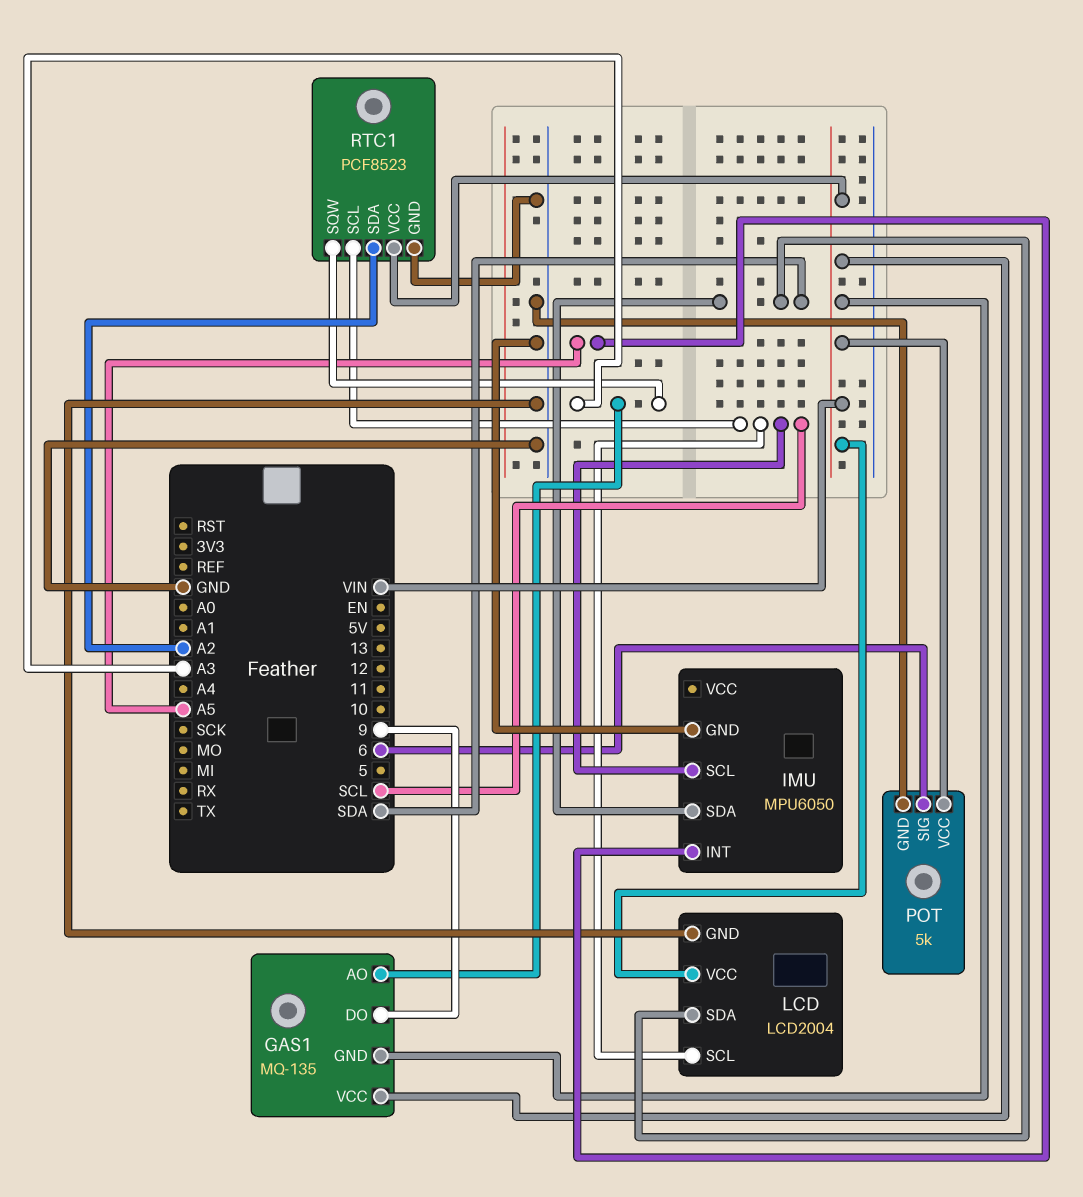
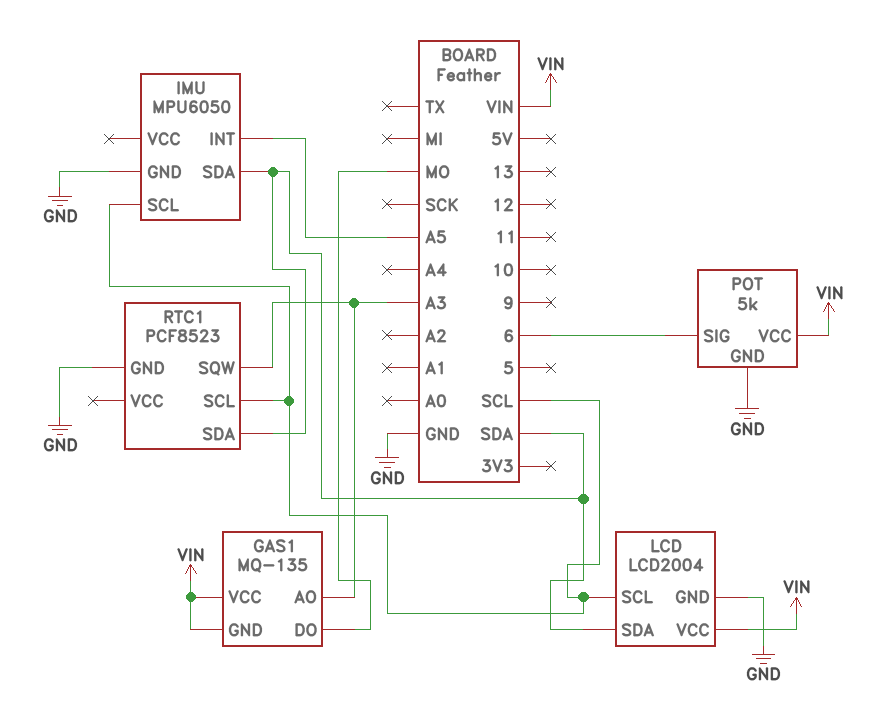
GAS1 pin DO: 9 -> MO
RTC1 pin SDA: A2 -> SDA
RTC1 pin VCC: VIN -> none

